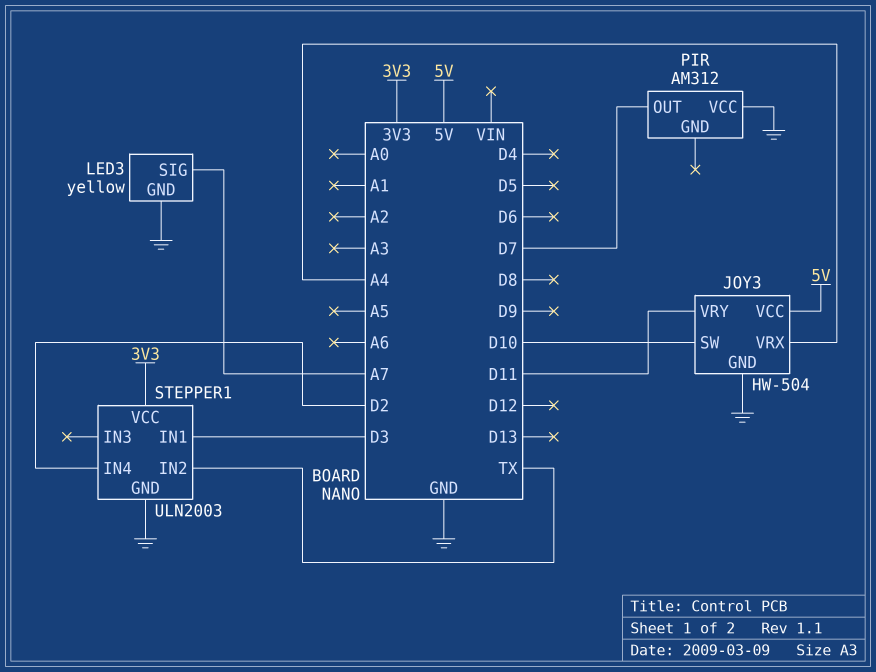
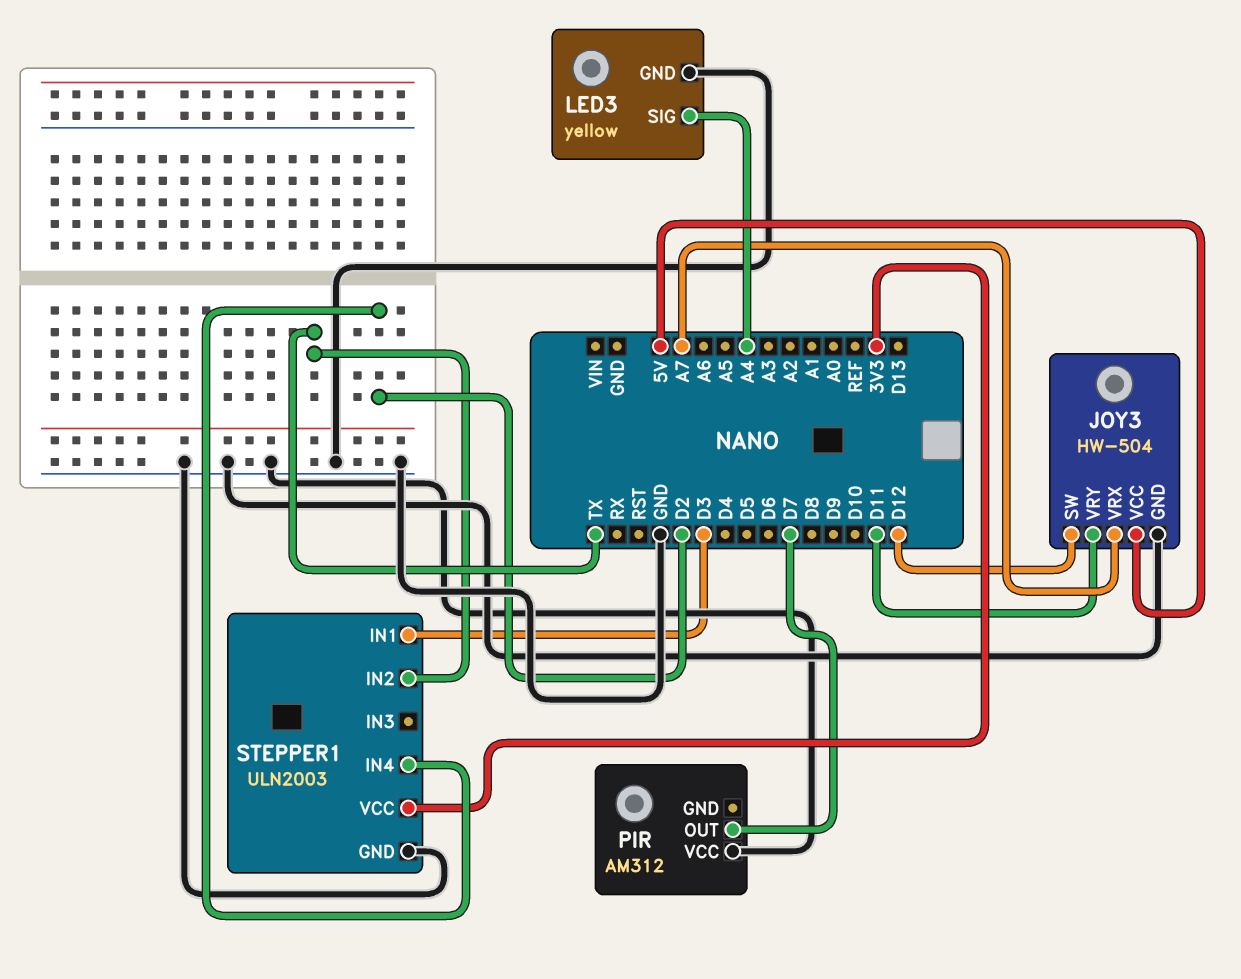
JOY3 pin SW: D10 -> D12
JOY3 pin VRX: A4 -> A7
LED3 pin SIG: A7 -> A4

